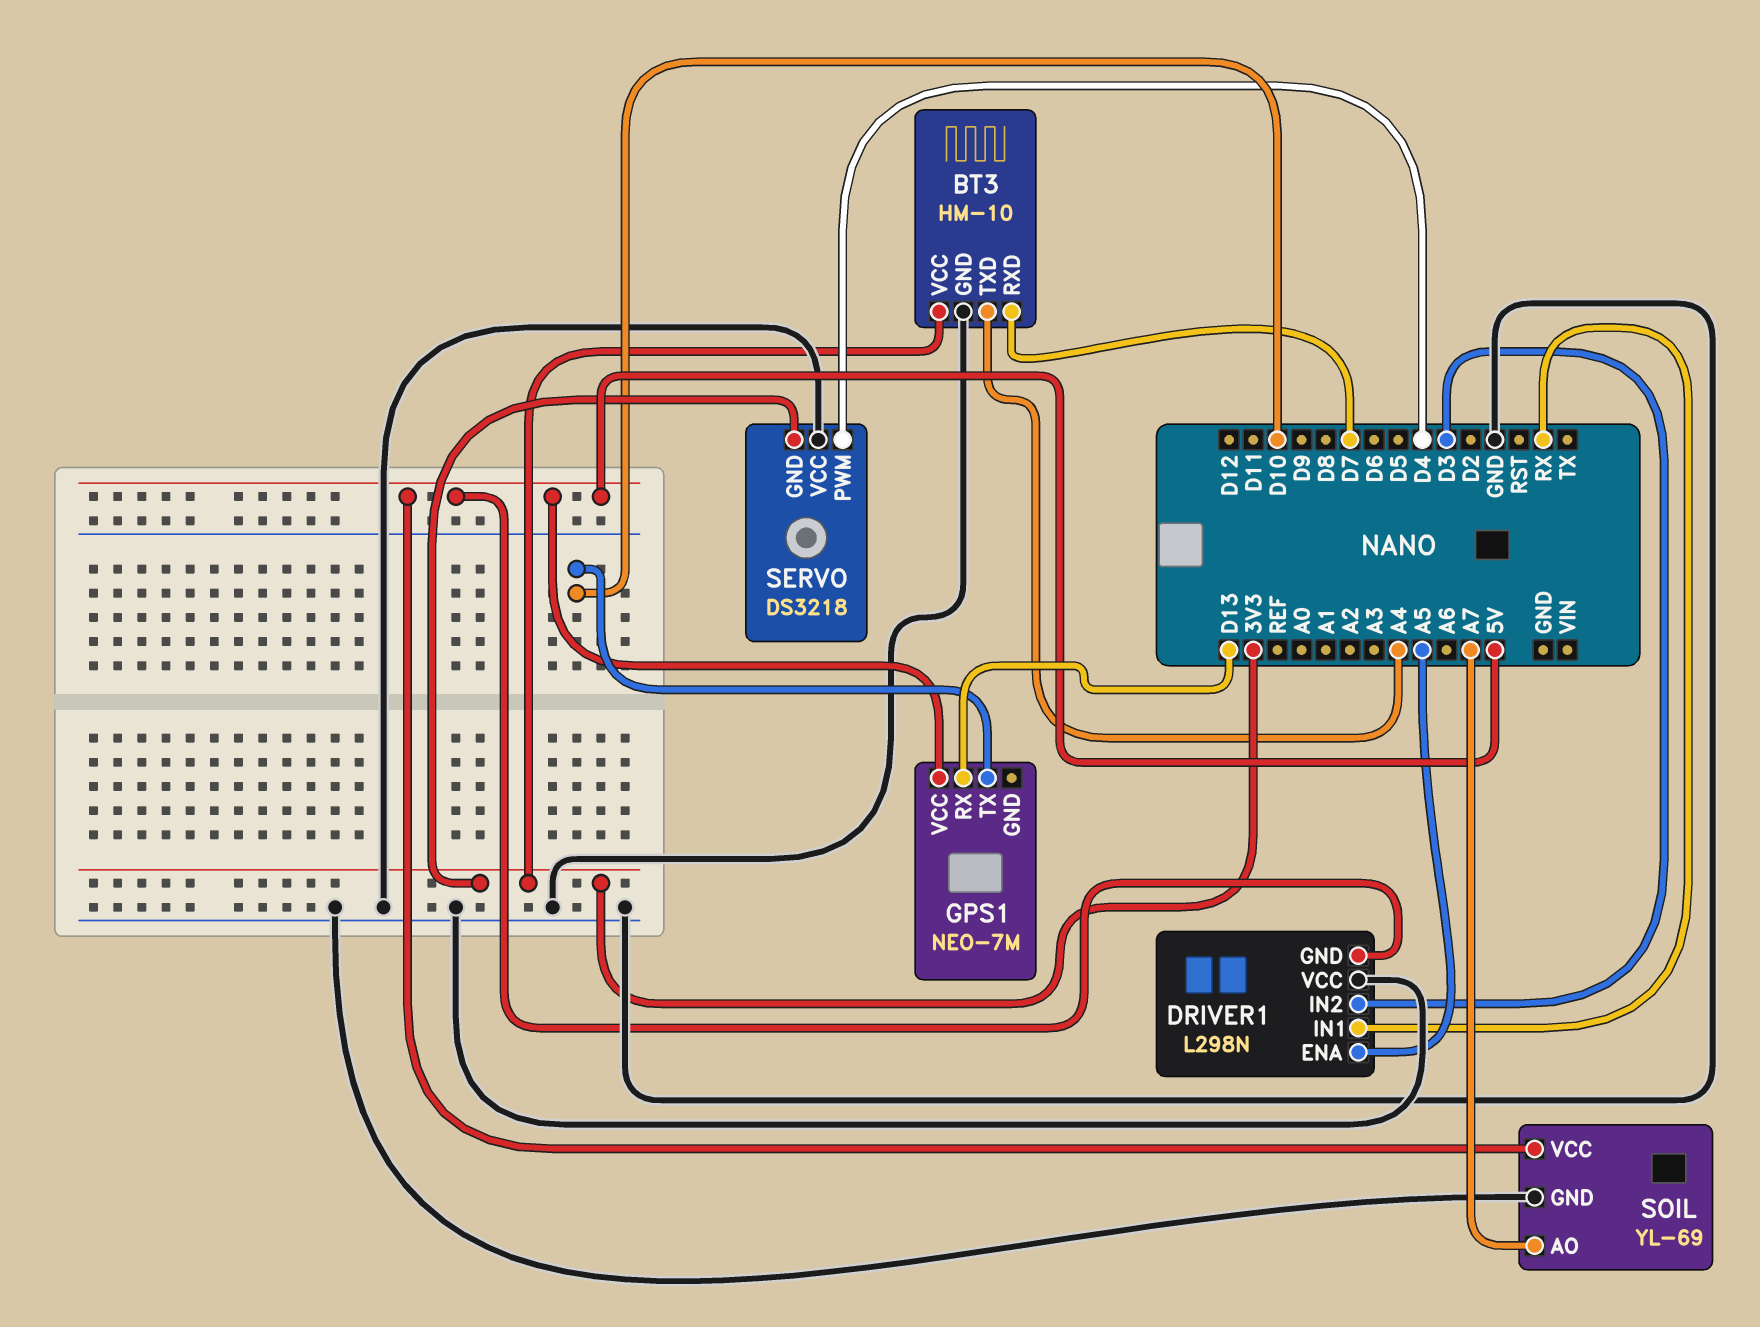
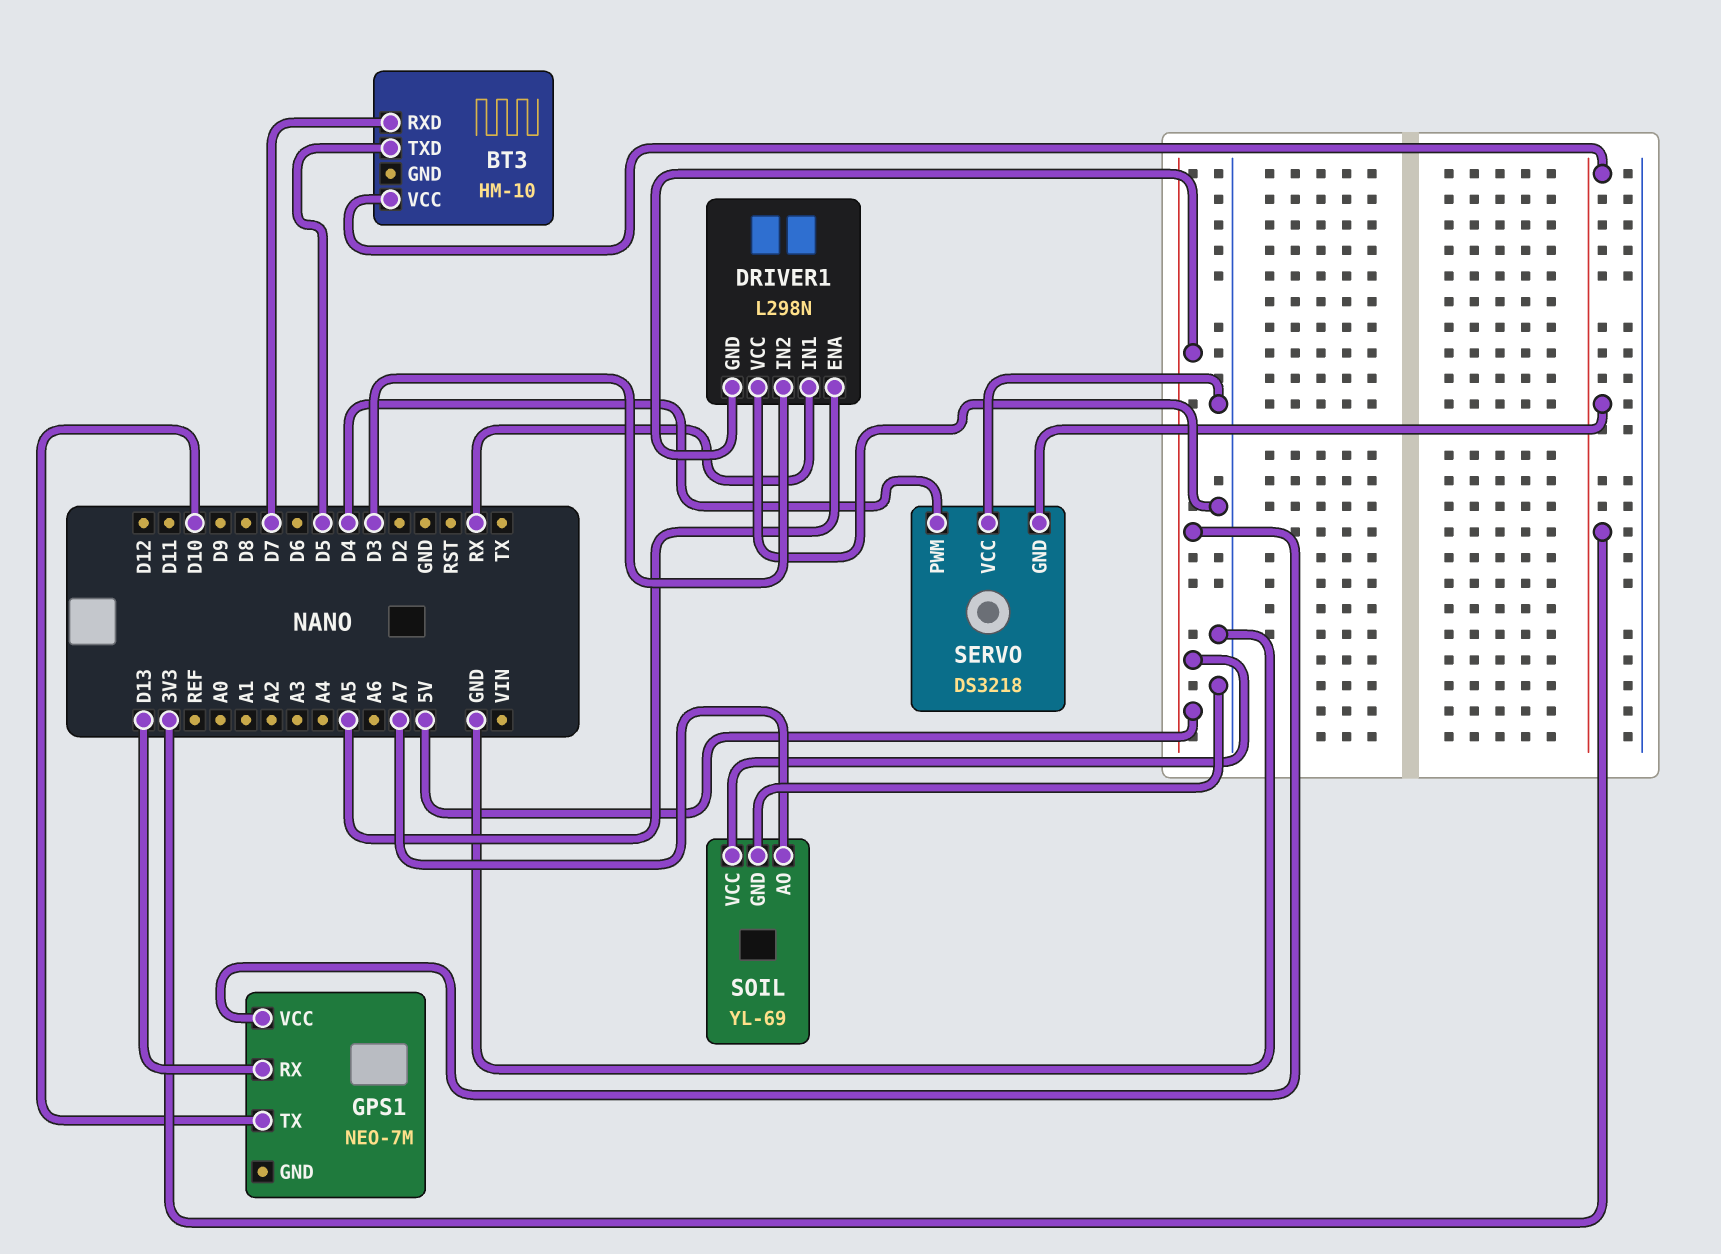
BT3 pin GND: GND -> none
BT3 pin TXD: A4 -> D5

